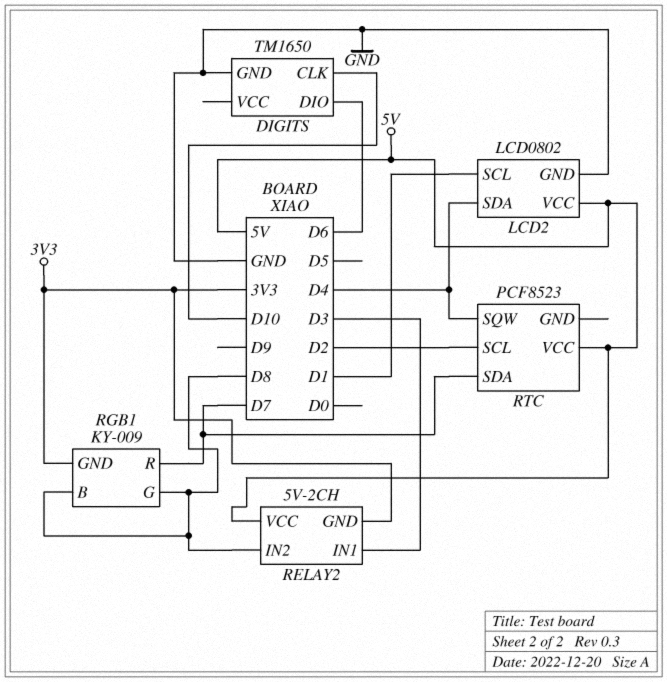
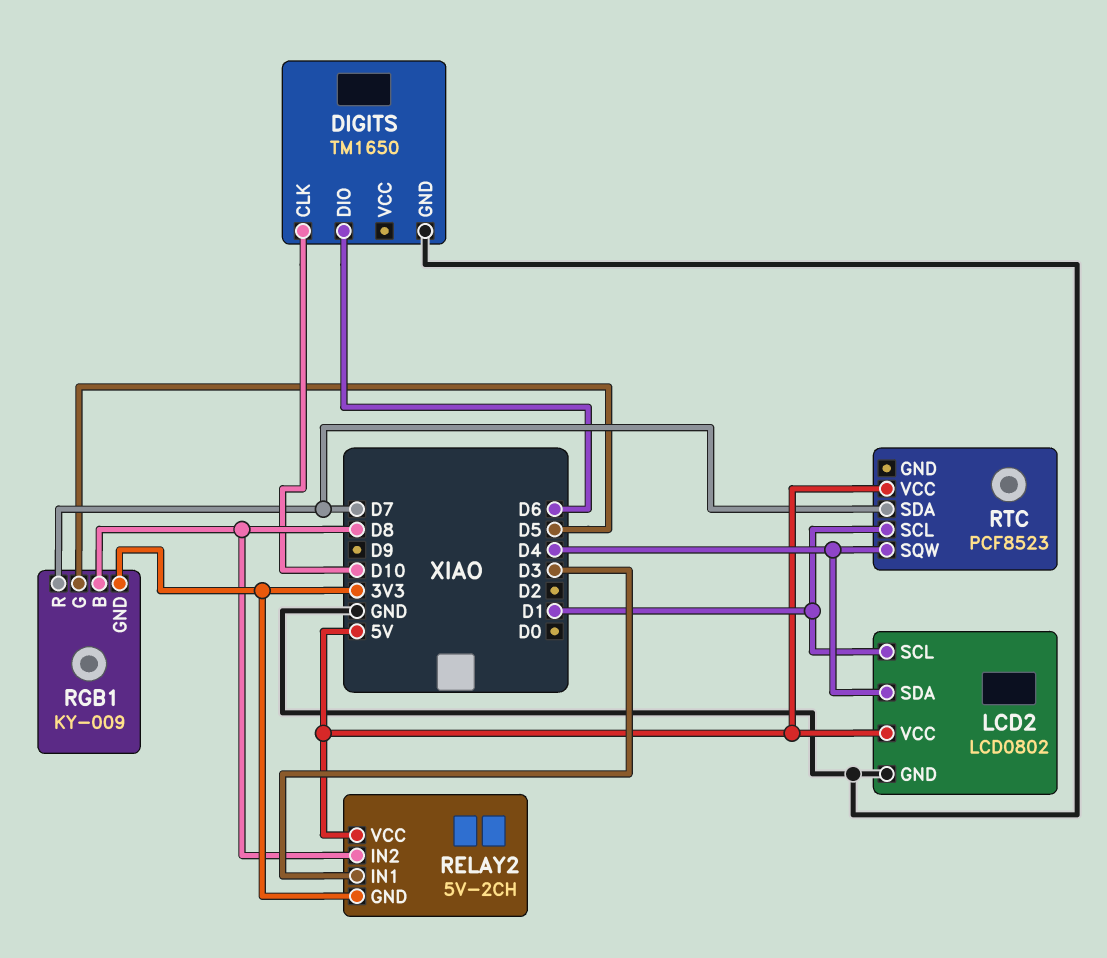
RGB1 pin G: D8 -> D5
RTC pin SCL: D2 -> D1

